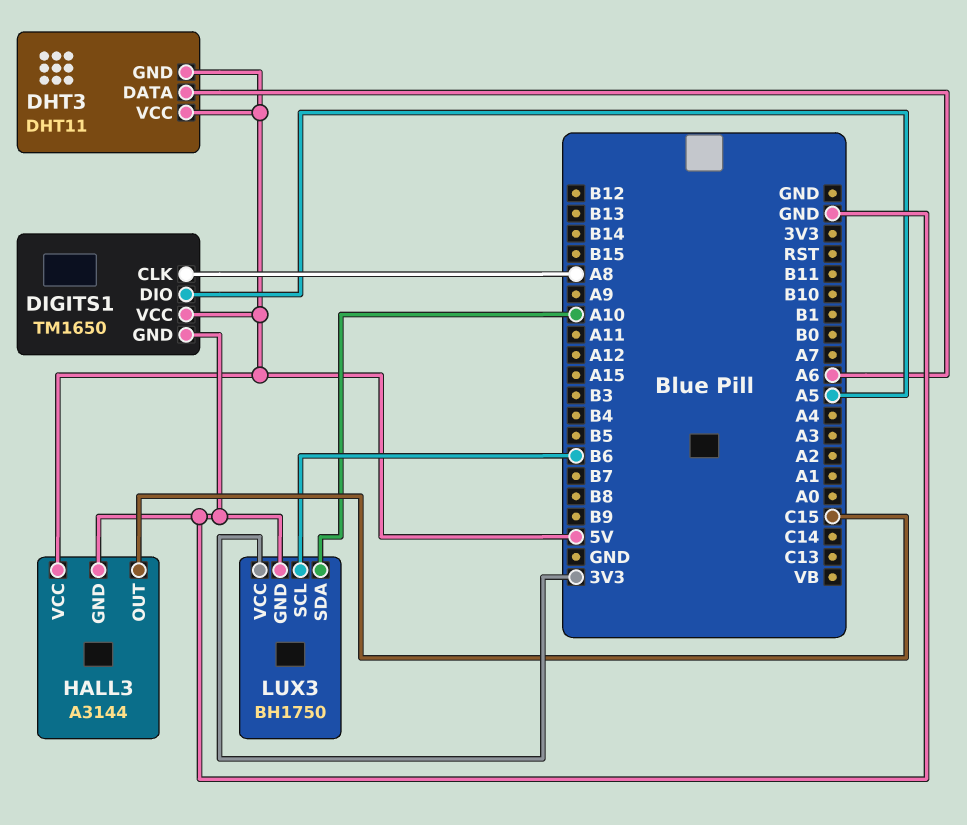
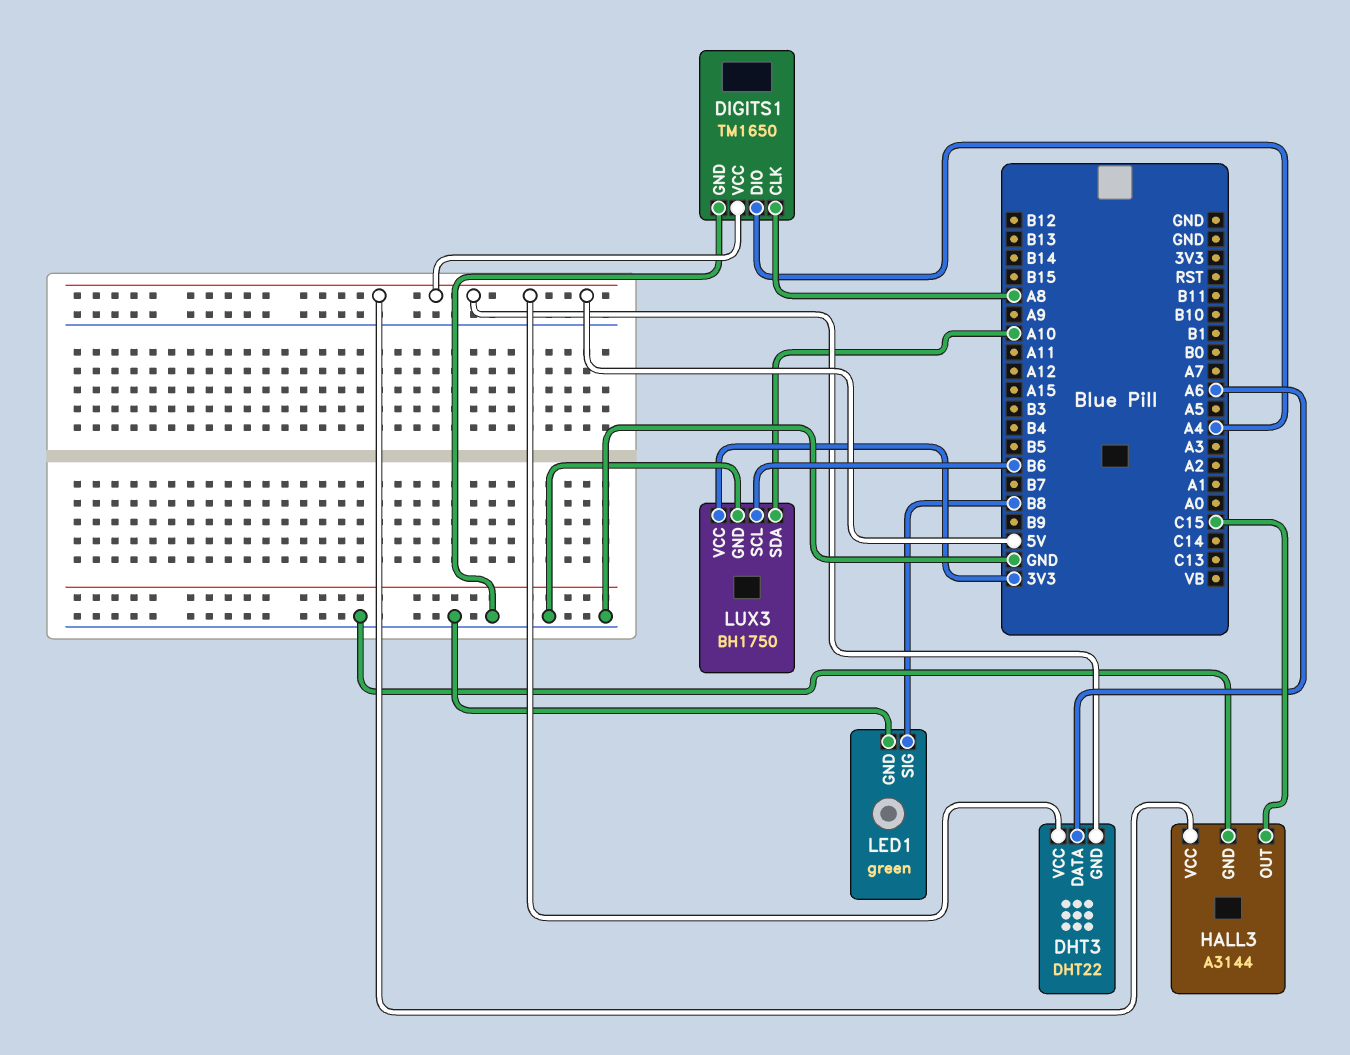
DHT3: DHT11 -> DHT22
DIGITS1 pin DIO: A5 -> A4
LED1: none -> green
LED1 pin GND: none -> GND
LED1 pin SIG: none -> B8

